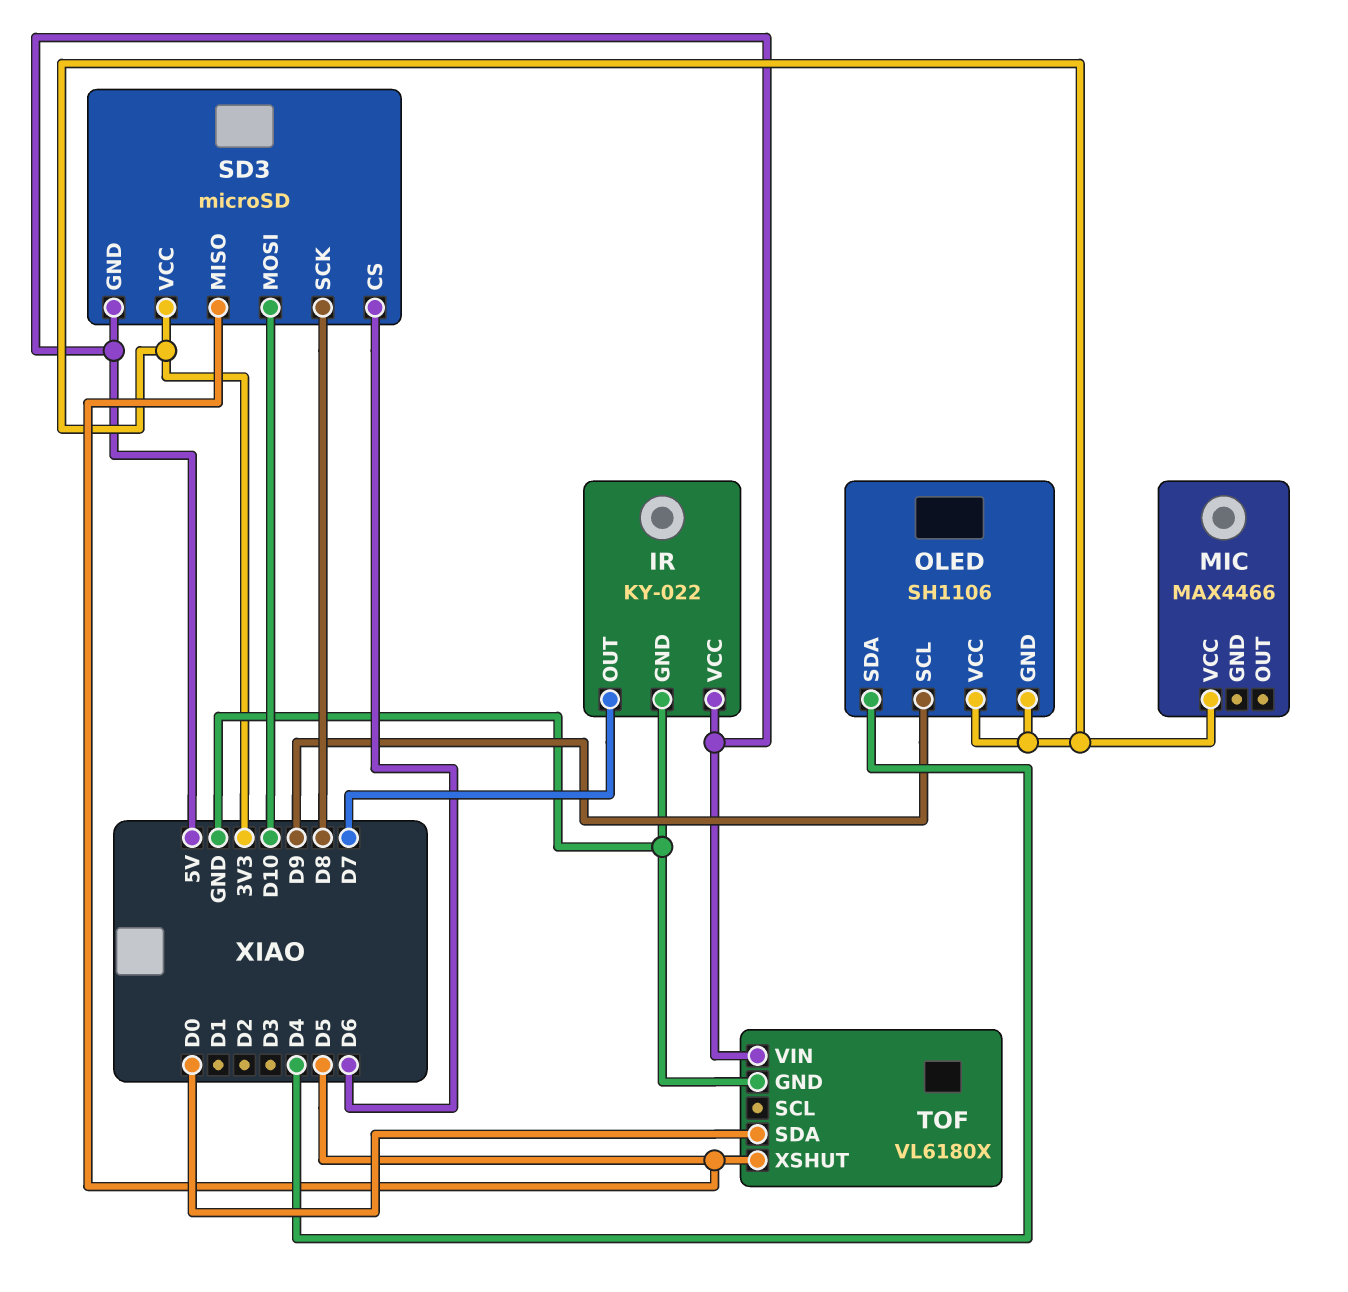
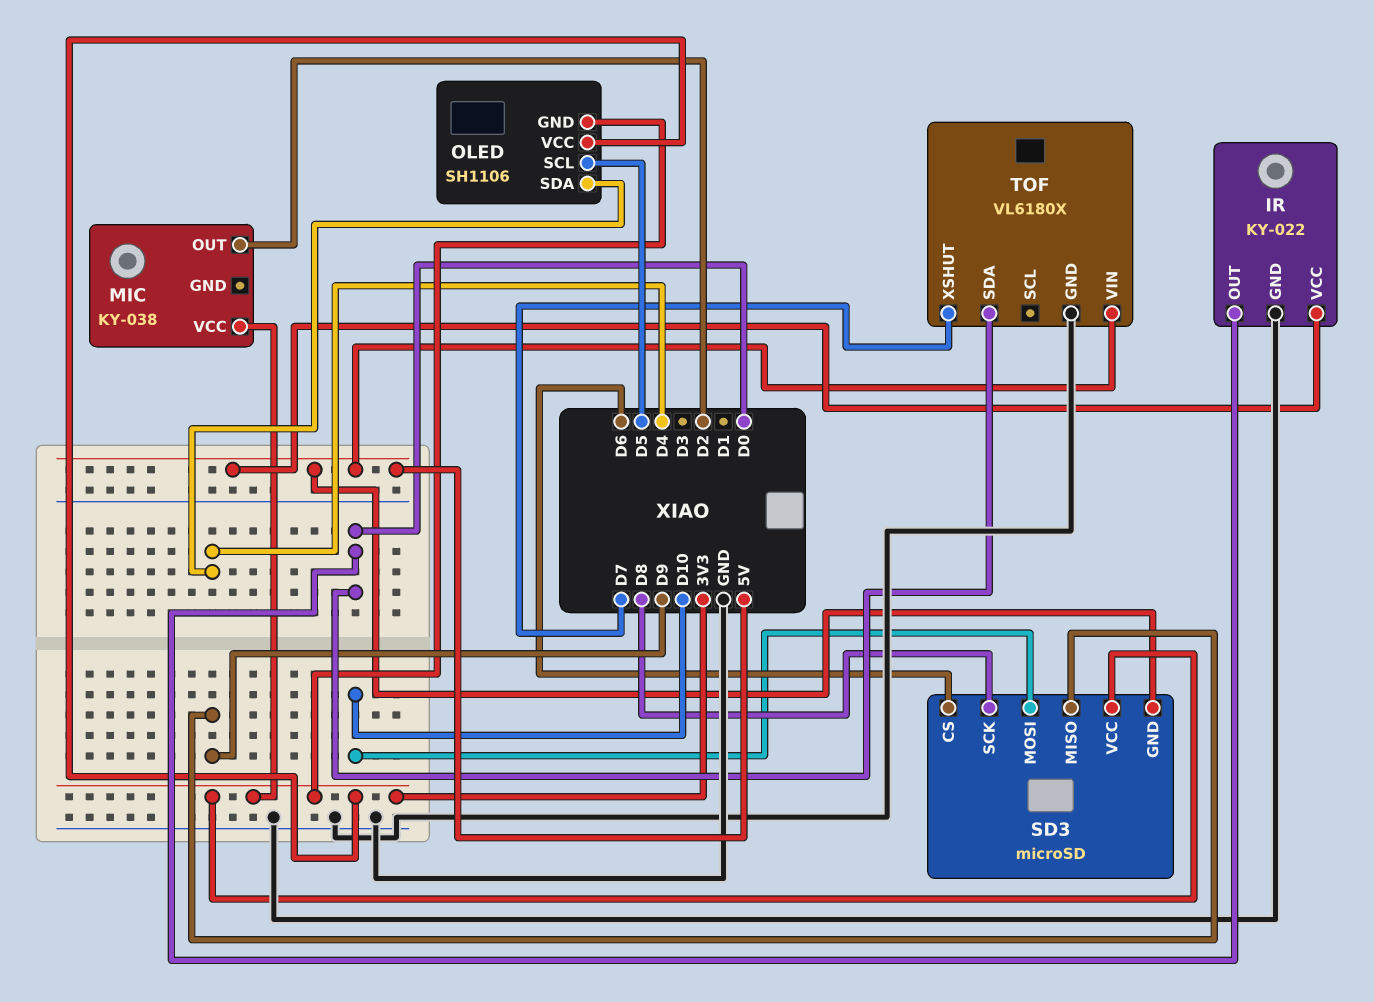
IR pin OUT: D7 -> D0
MIC: MAX4466 -> KY-038
MIC pin OUT: none -> D2
OLED pin SCL: D9 -> D5
SD3 pin MISO: D5 -> D9
TOF pin XSHUT: D5 -> D7

